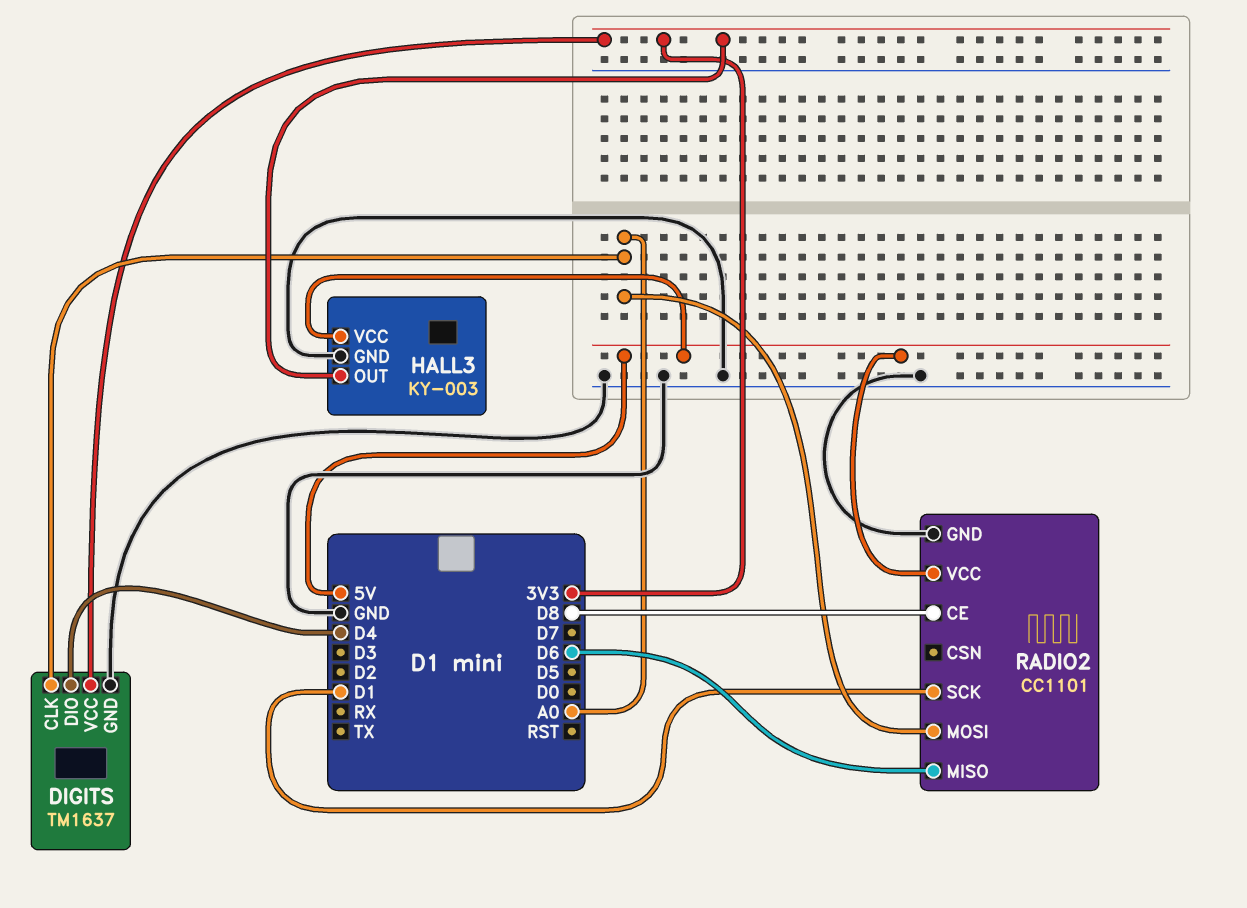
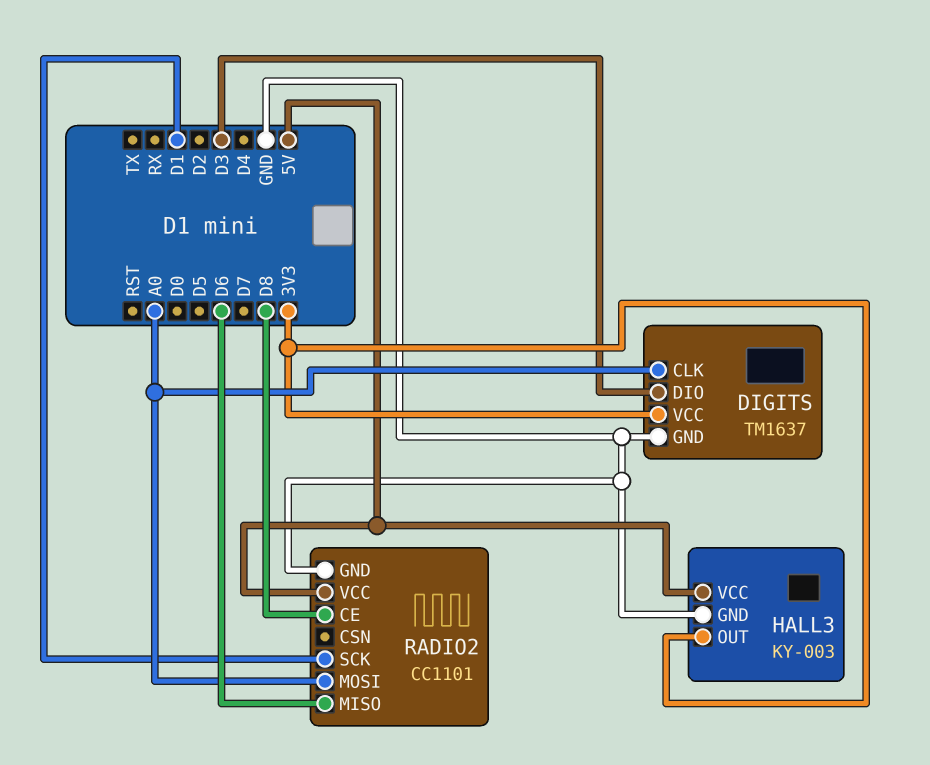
DIGITS pin DIO: D4 -> D3

